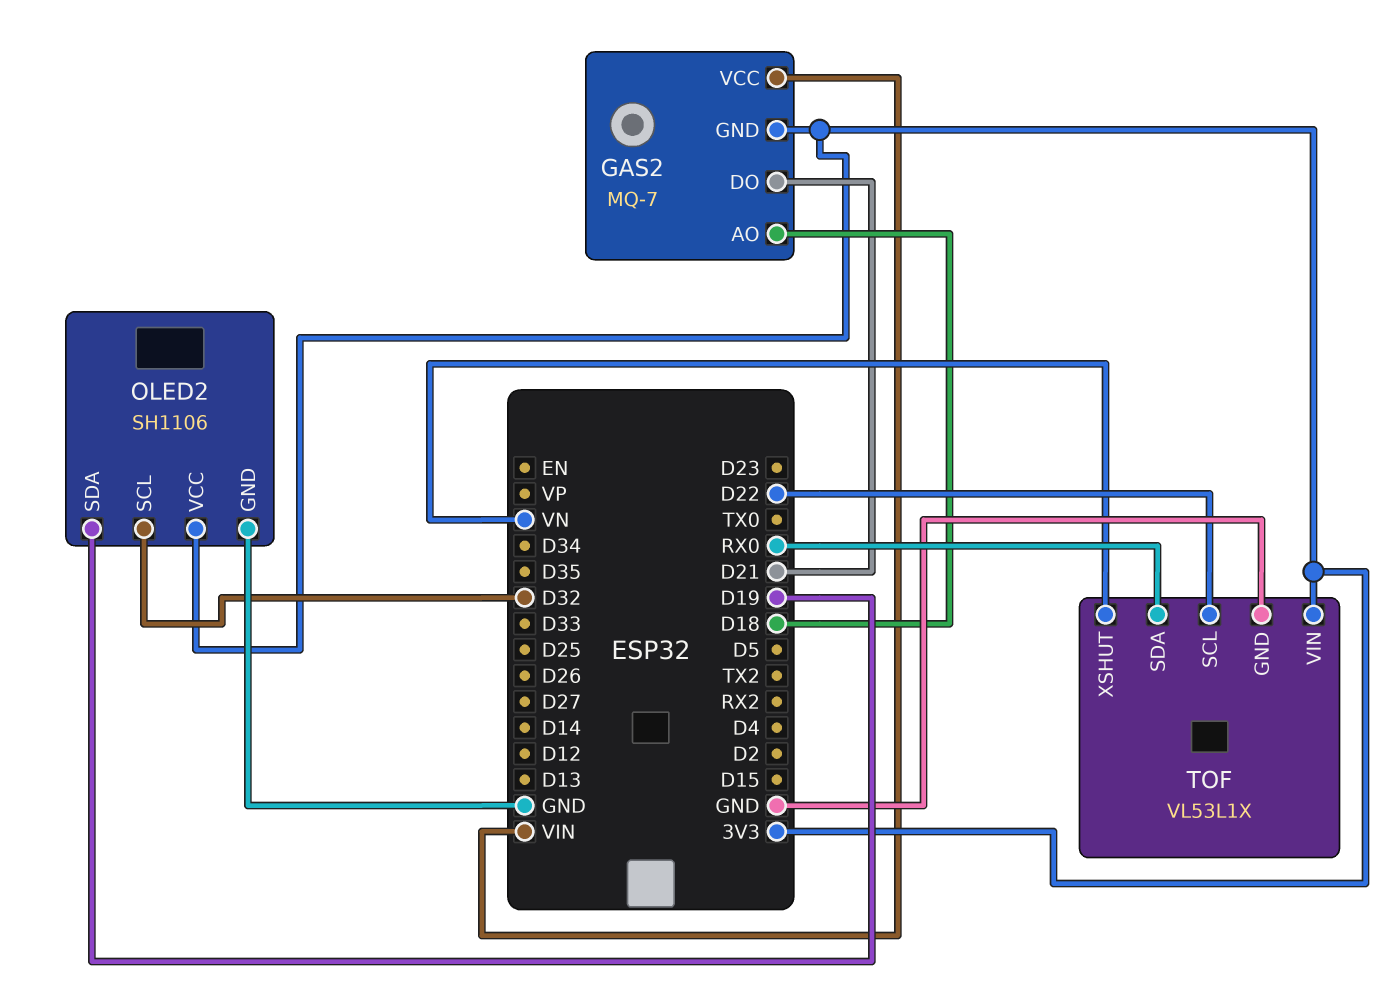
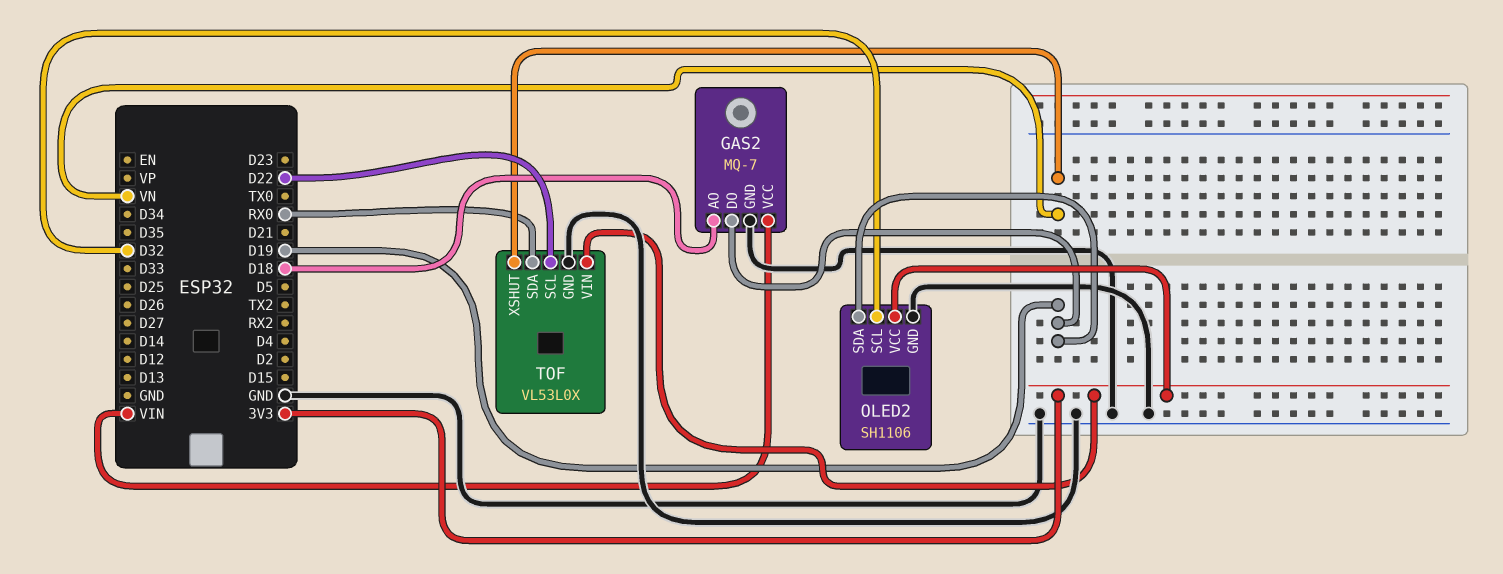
GAS2 pin DO: D21 -> D19
GAS2 pin GND: 3V3 -> GND
TOF: VL53L1X -> VL53L0X

